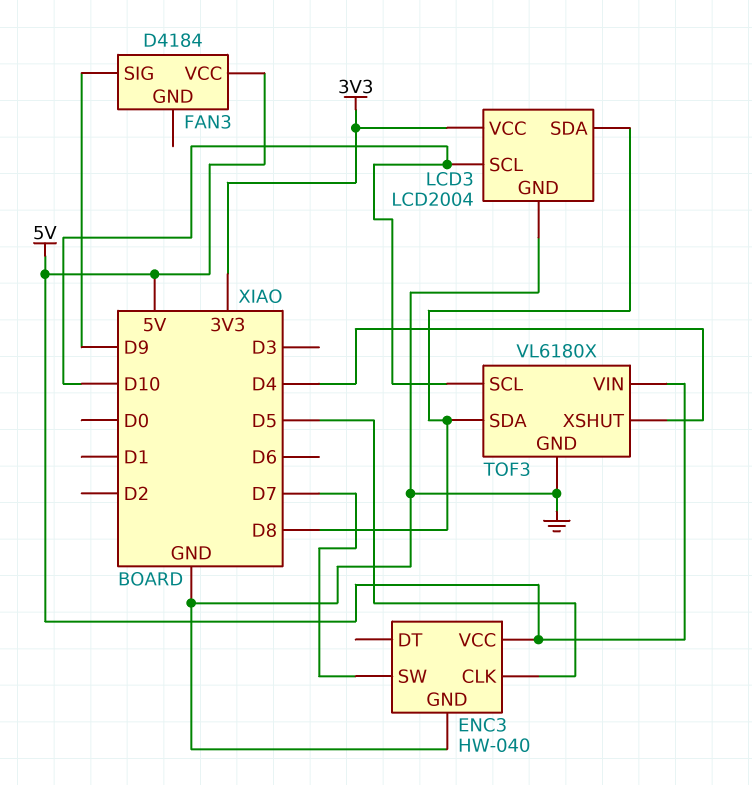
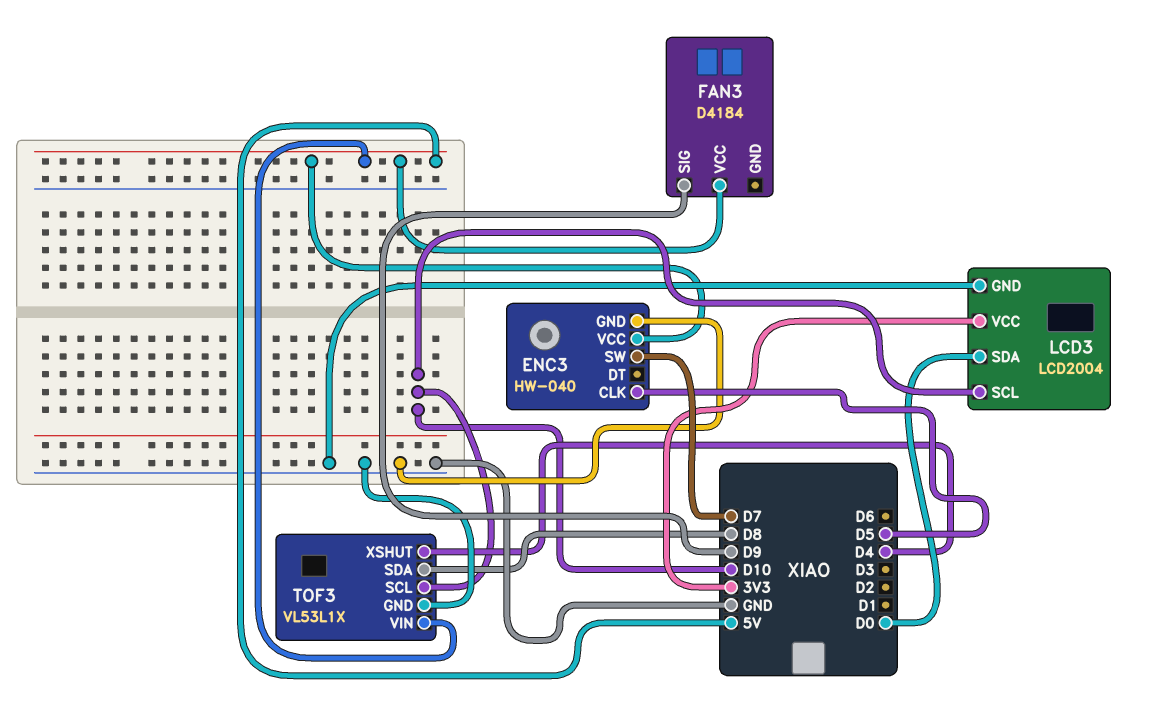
LCD3 pin SDA: D8 -> D0
TOF3: VL6180X -> VL53L1X

